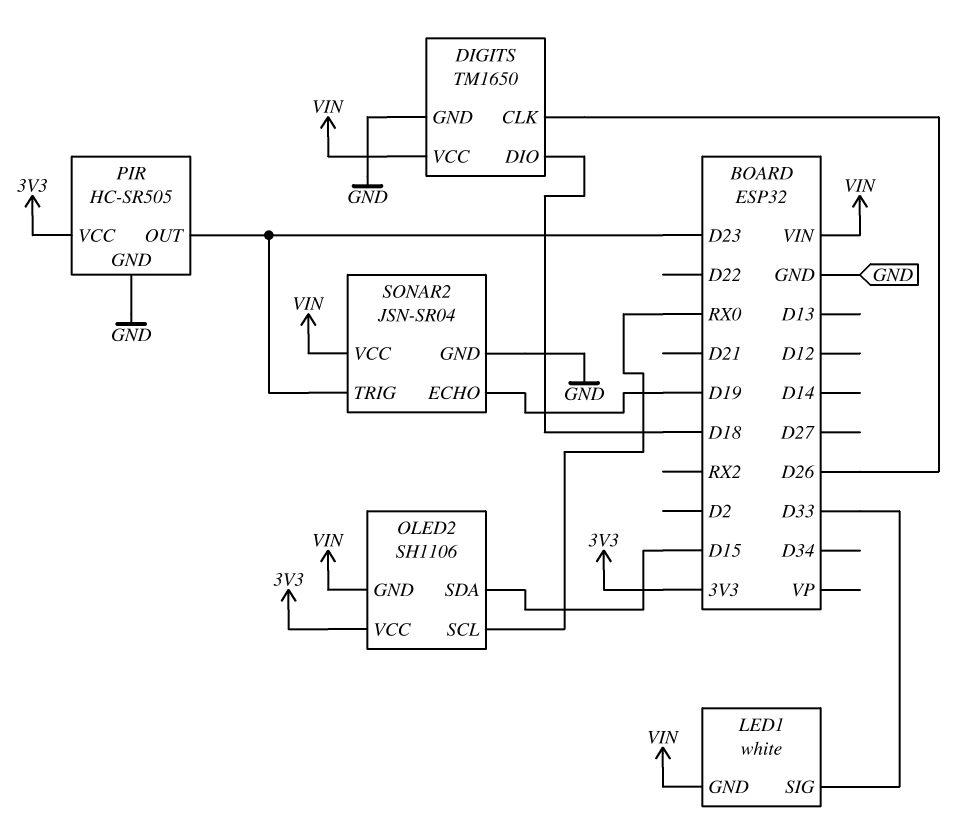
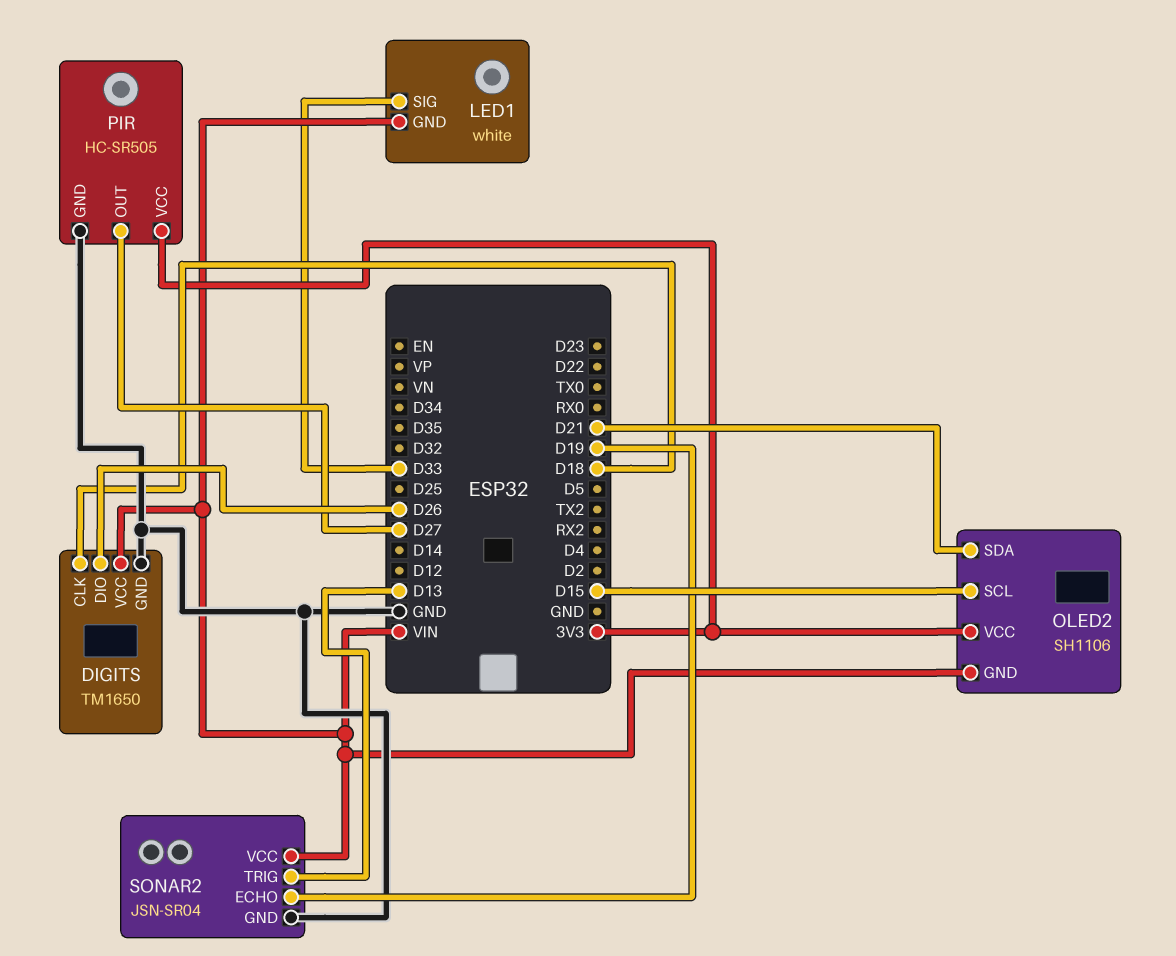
DIGITS pin CLK: D26 -> D18
DIGITS pin DIO: D18 -> D26
OLED2 pin SCL: RX0 -> D15
OLED2 pin SDA: D15 -> D21
PIR pin OUT: D23 -> D27
SONAR2 pin TRIG: D23 -> D13

